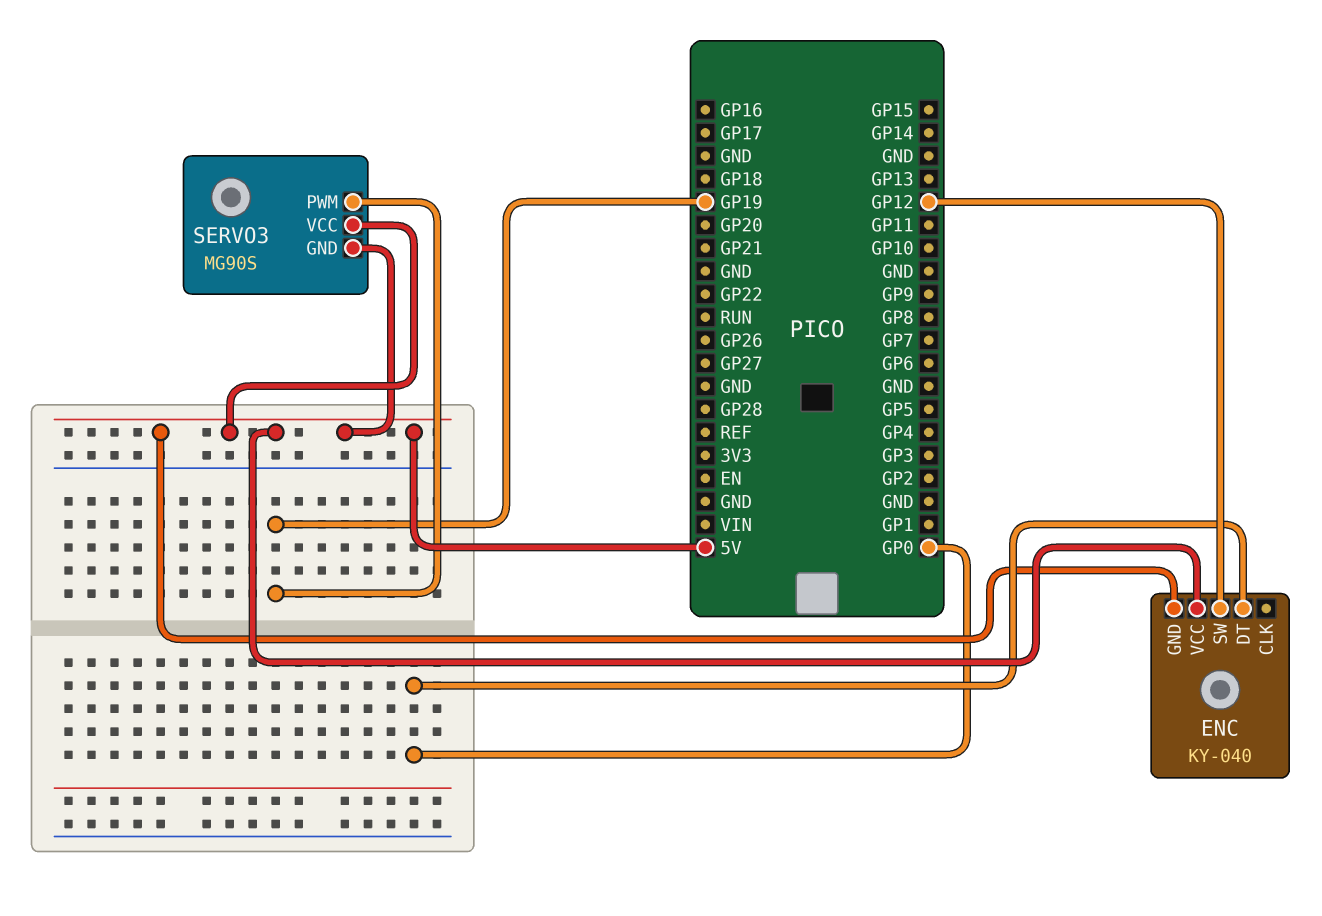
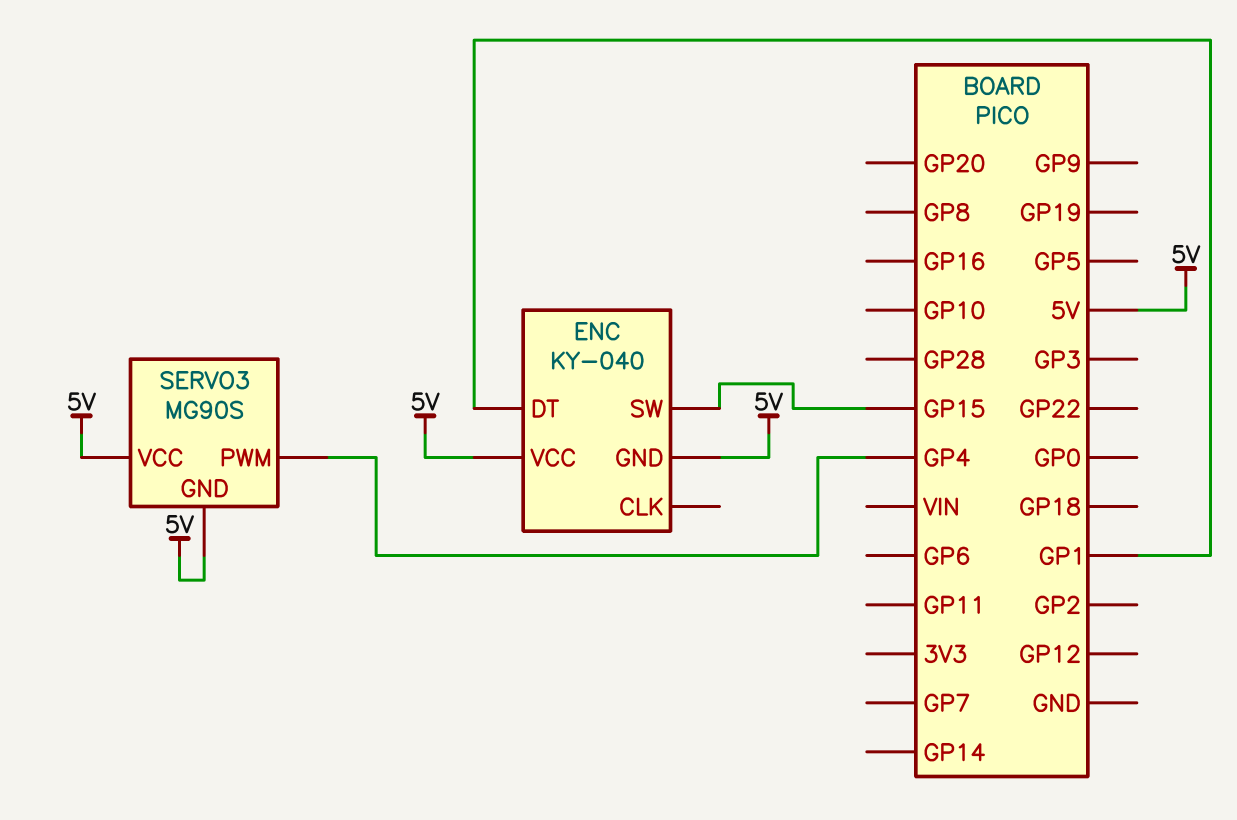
ENC pin DT: GP0 -> GP1
ENC pin SW: GP12 -> GP15
SERVO3 pin PWM: GP19 -> GP4

